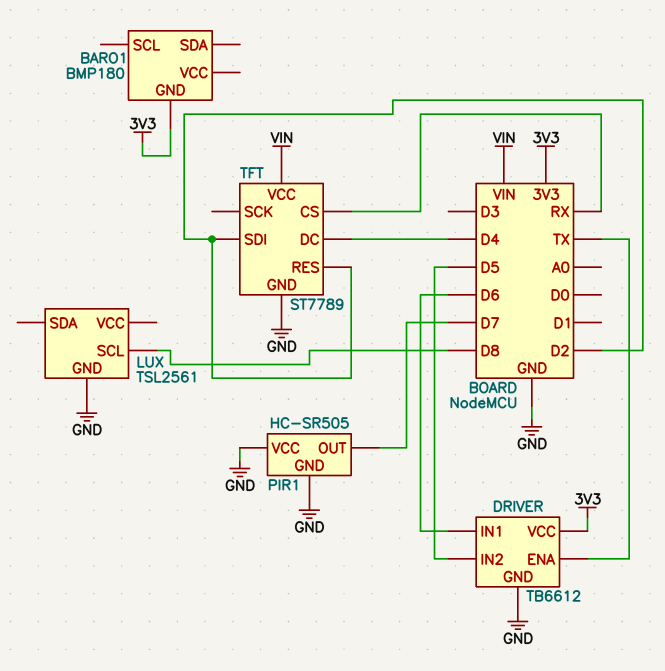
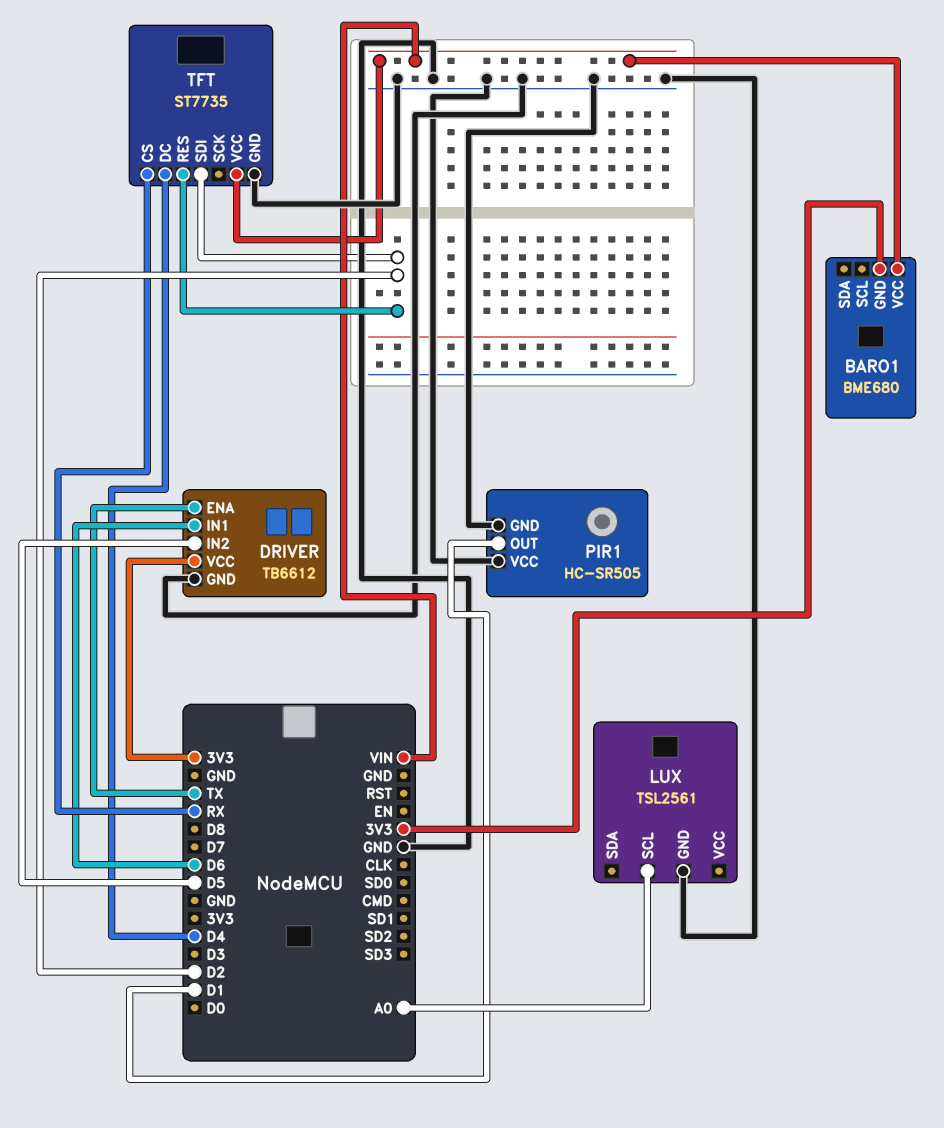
BARO1: BMP180 -> BME680
BARO1 pin VCC: none -> VIN
LUX pin SCL: D8 -> A0
PIR1 pin OUT: D7 -> D1
TFT: ST7789 -> ST7735

